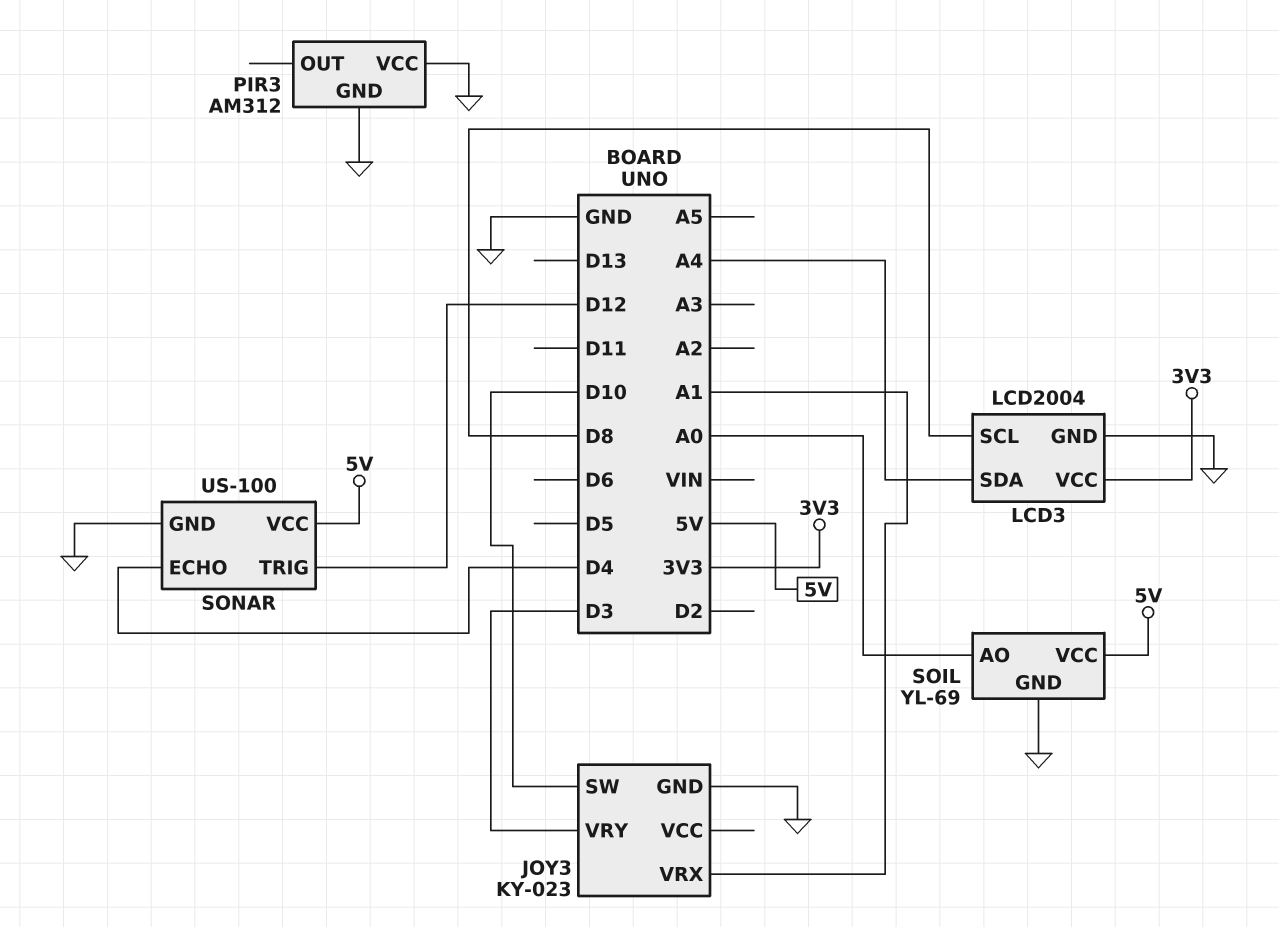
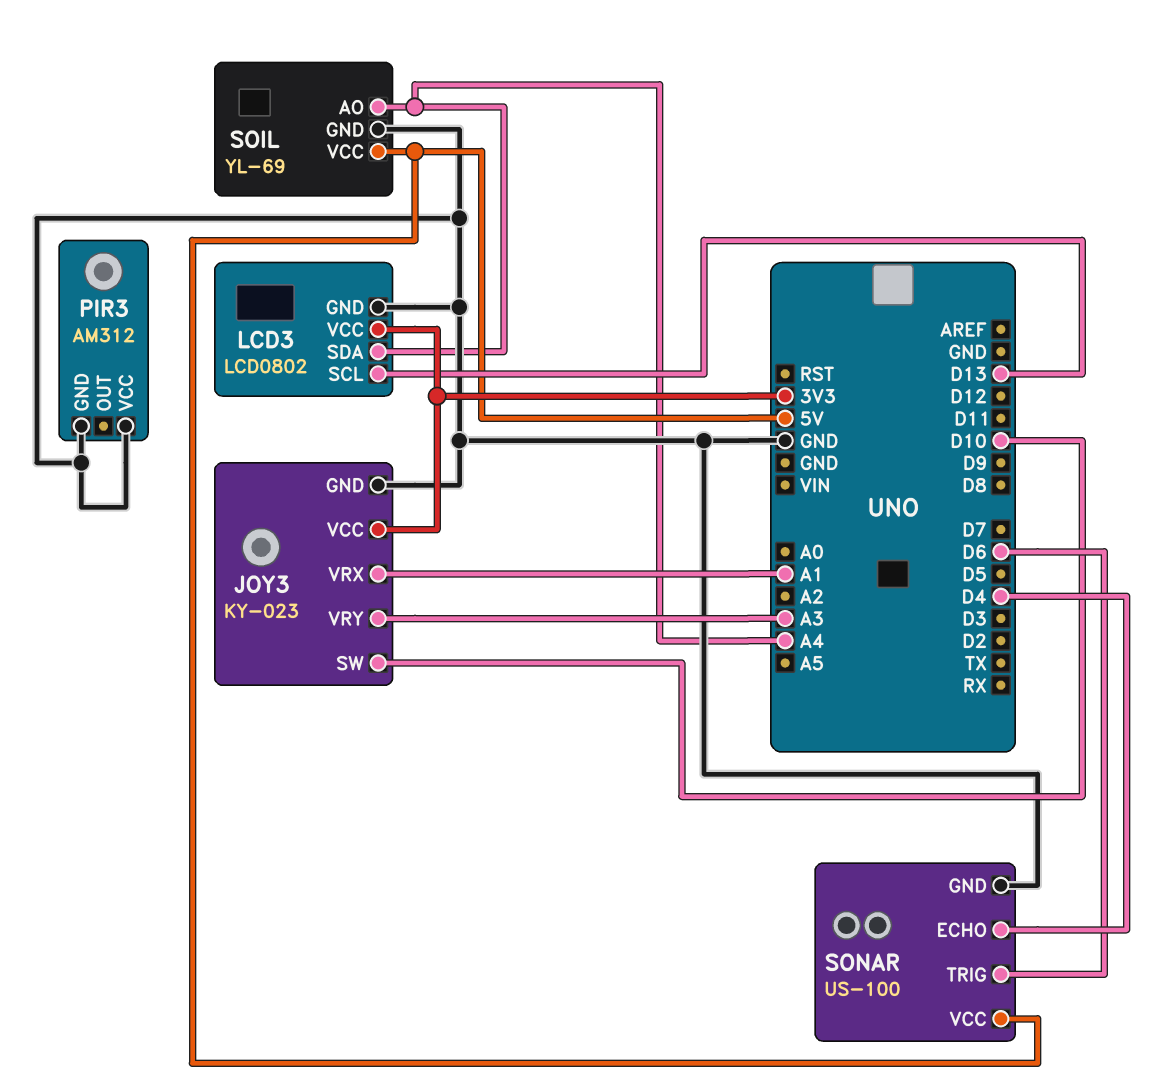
JOY3 pin VCC: none -> 3V3
JOY3 pin VRY: D3 -> A3
LCD3: LCD2004 -> LCD0802
LCD3 pin SCL: D8 -> D13
SOIL pin AO: A0 -> A4
SONAR pin TRIG: D12 -> D6

